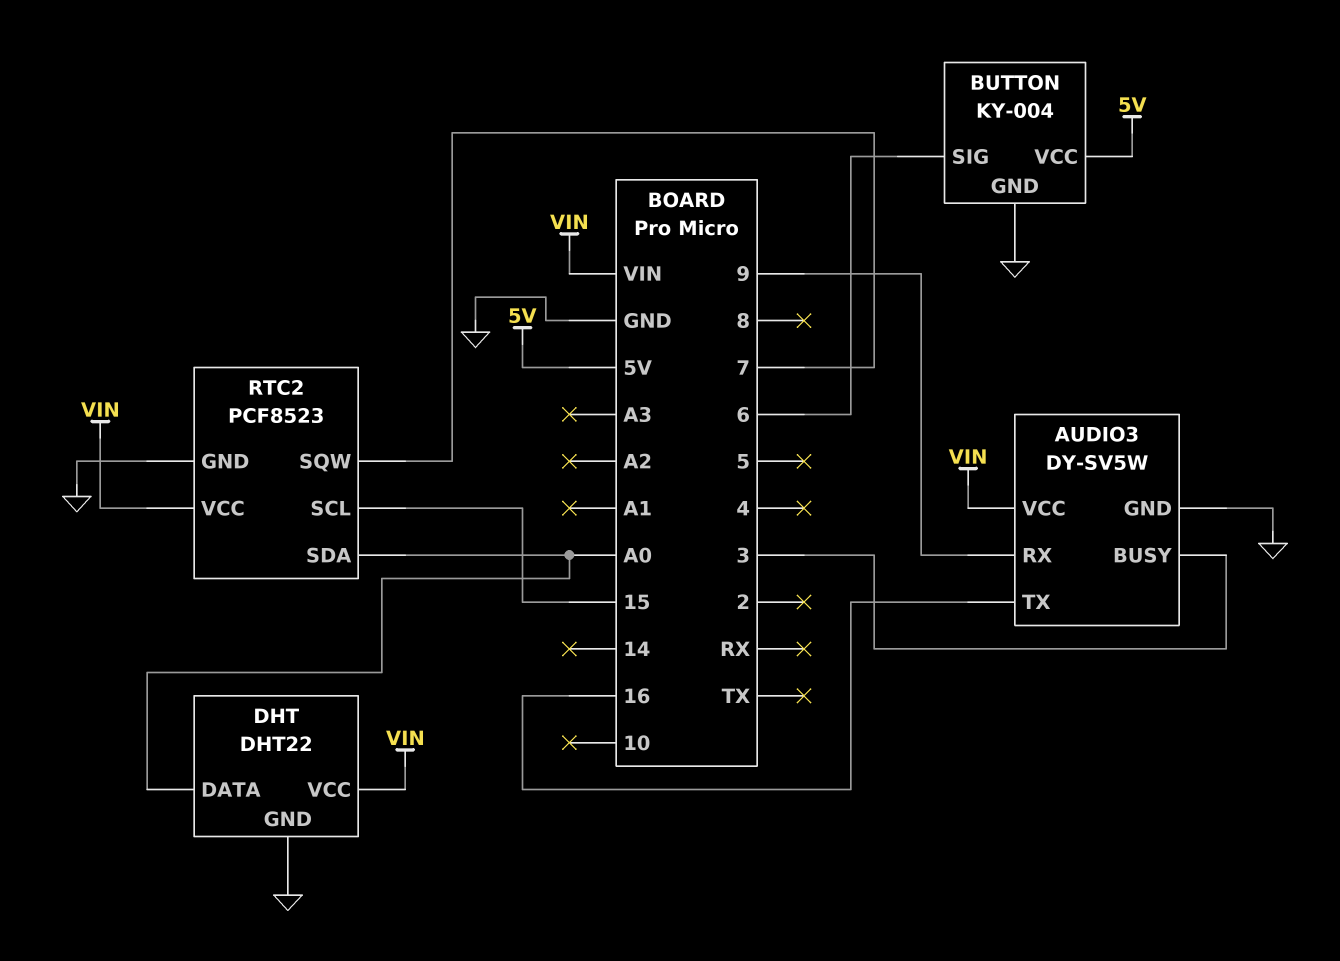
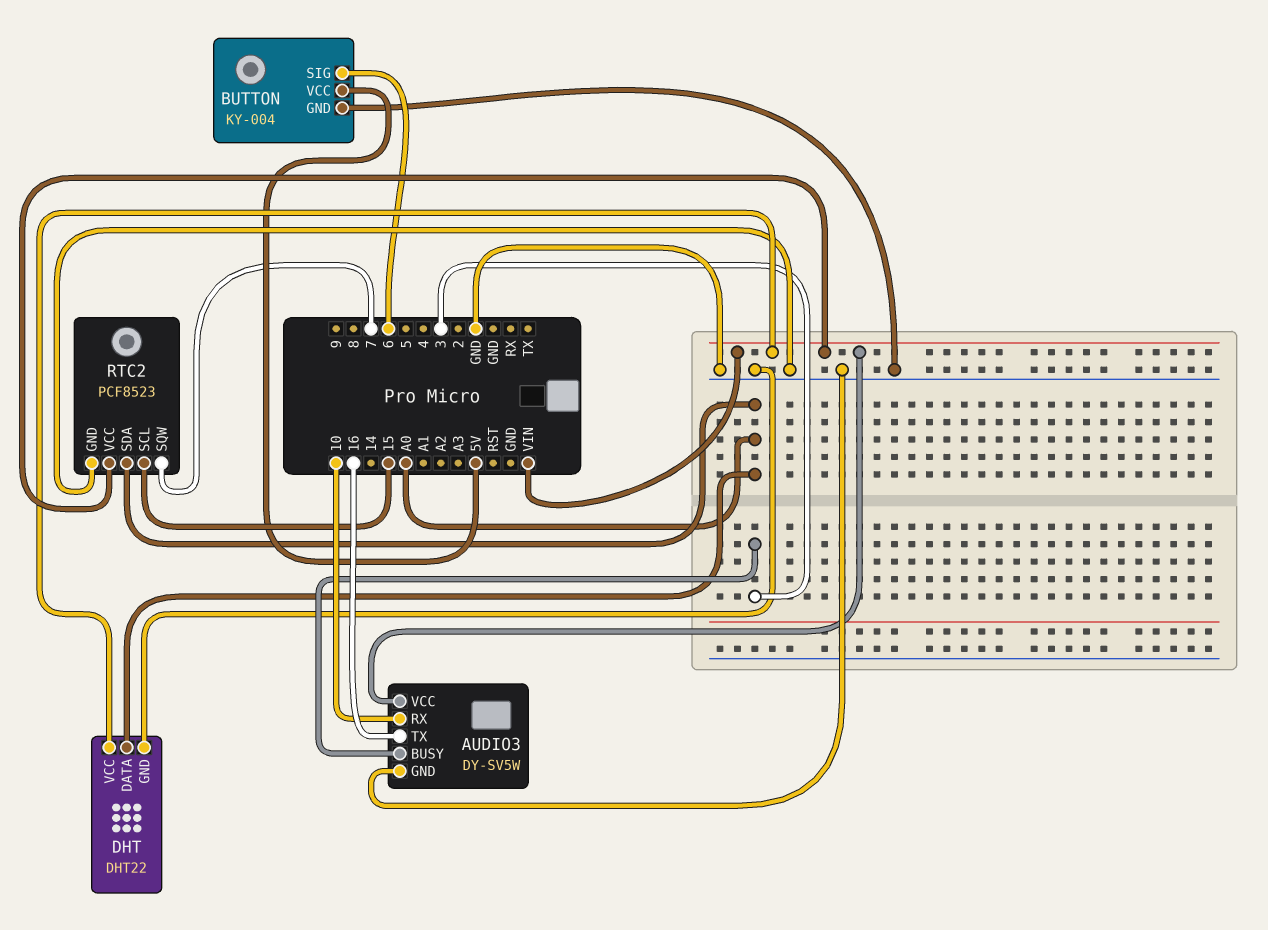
AUDIO3 pin RX: 9 -> 10

